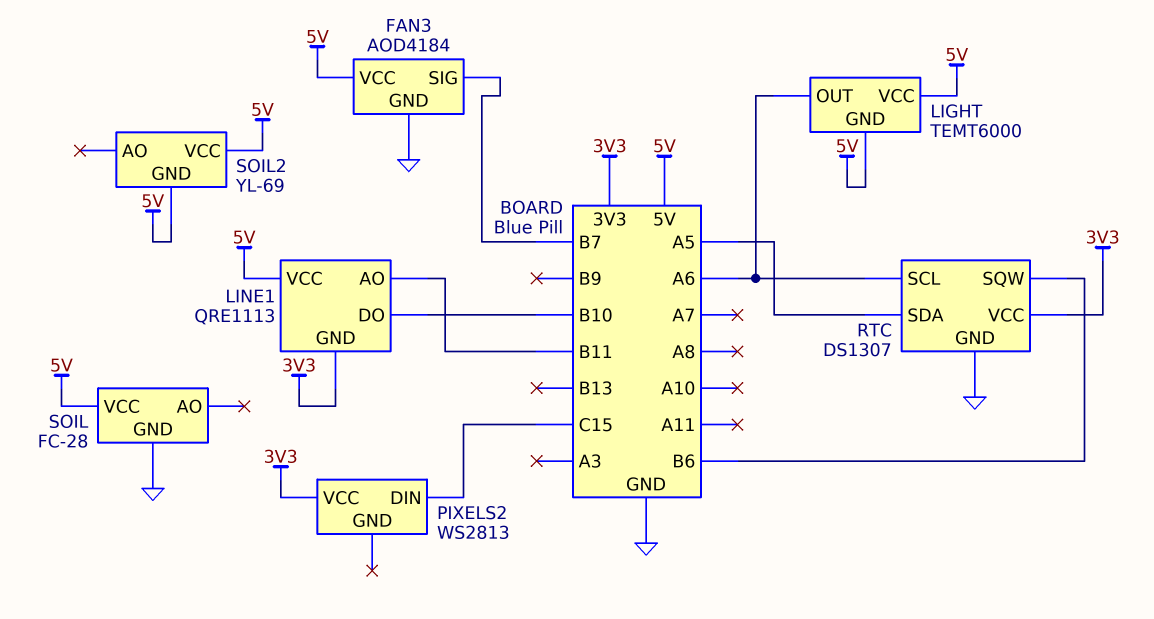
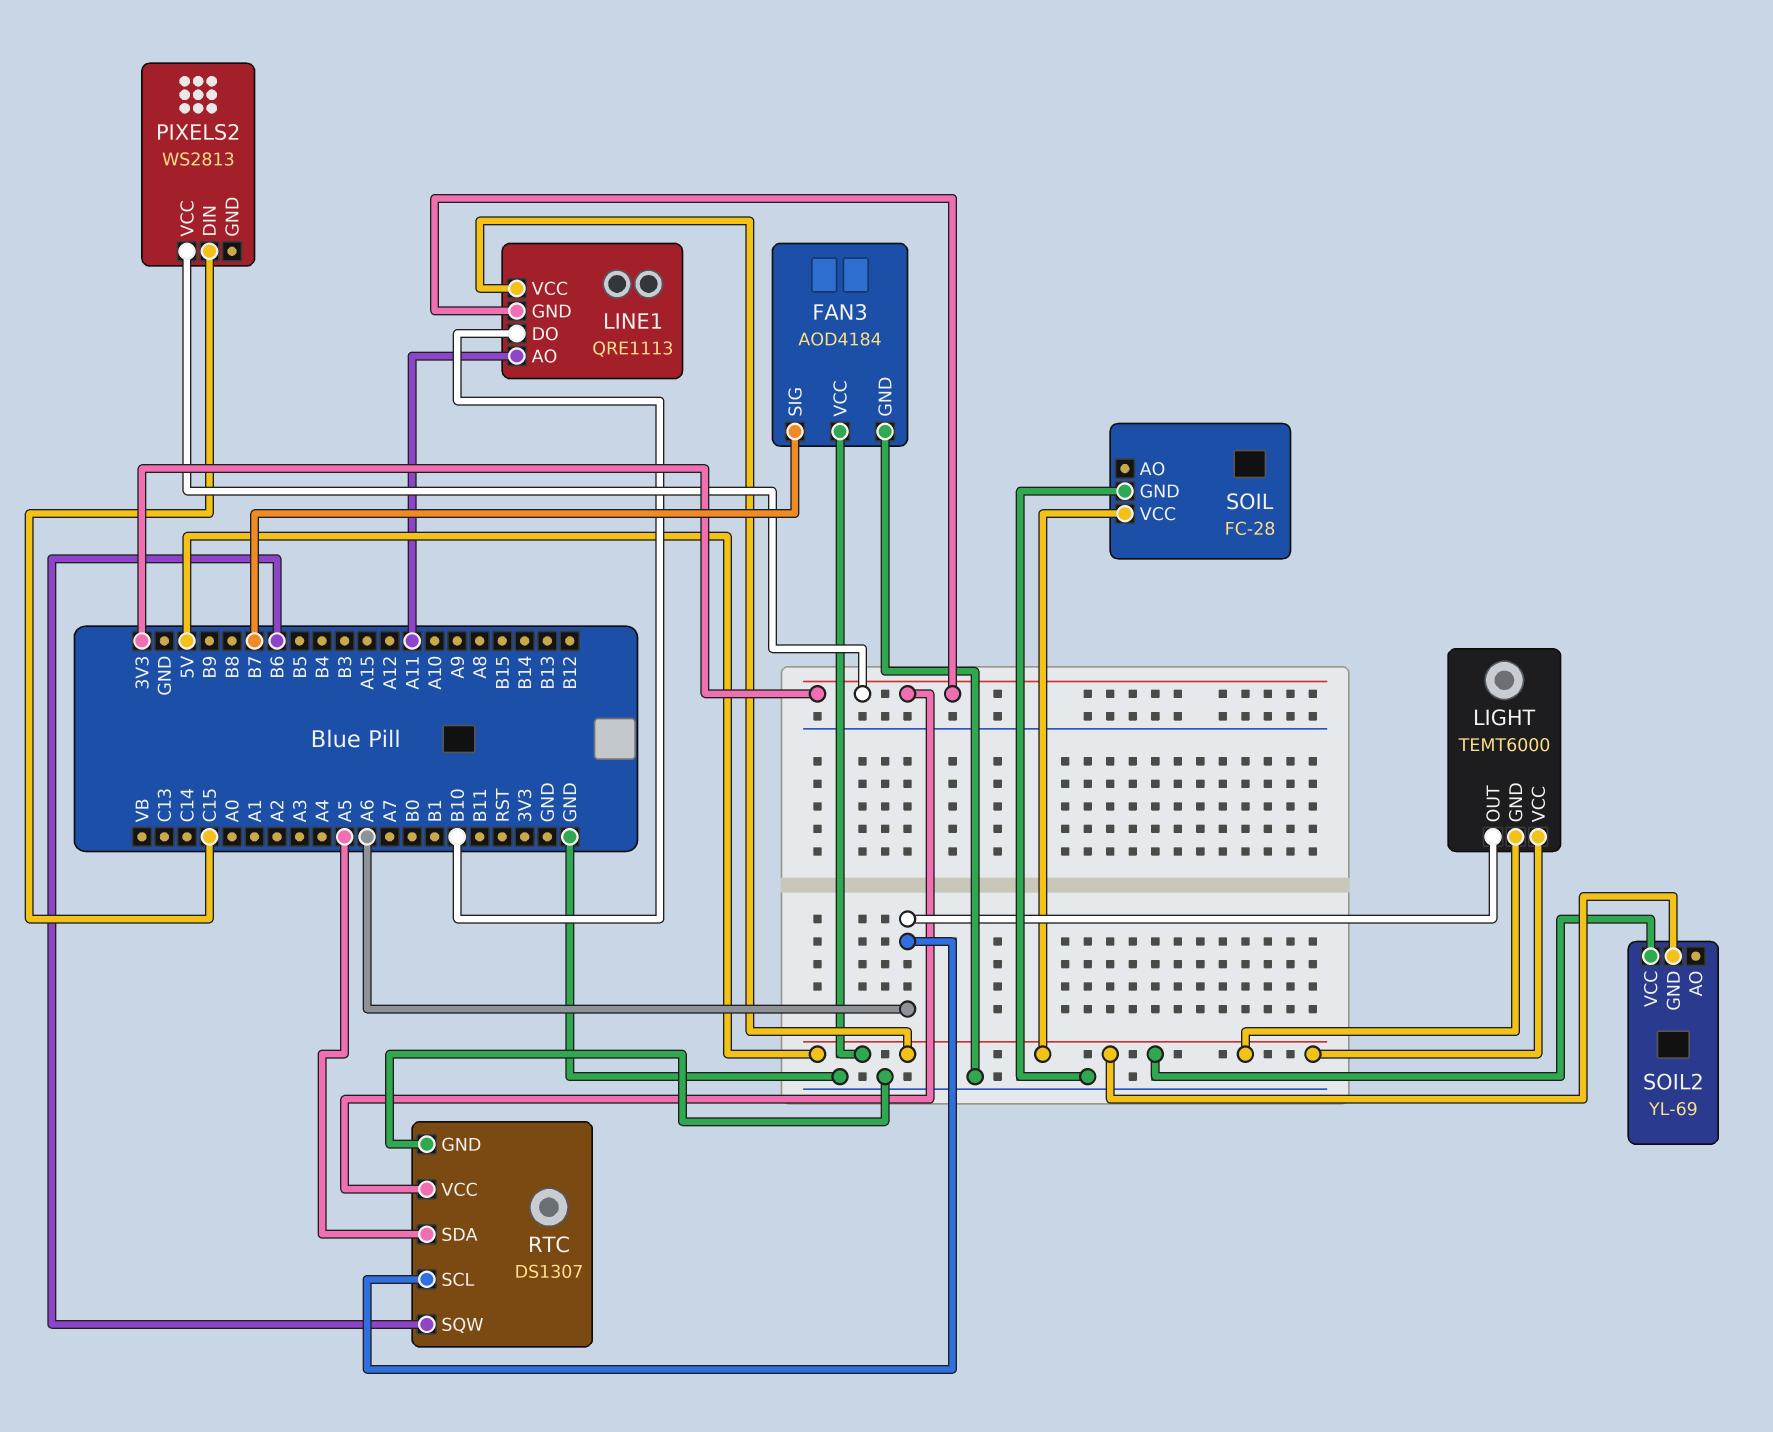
LINE1 pin AO: B11 -> A11

